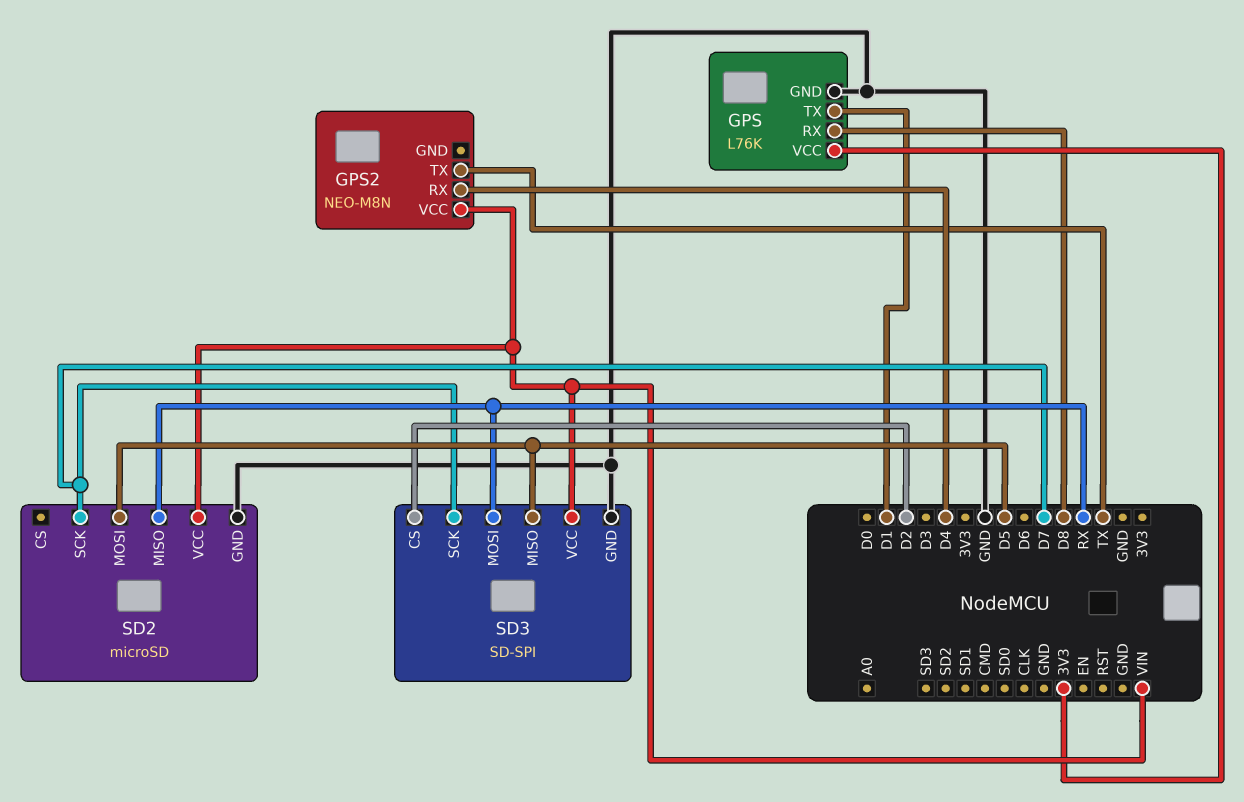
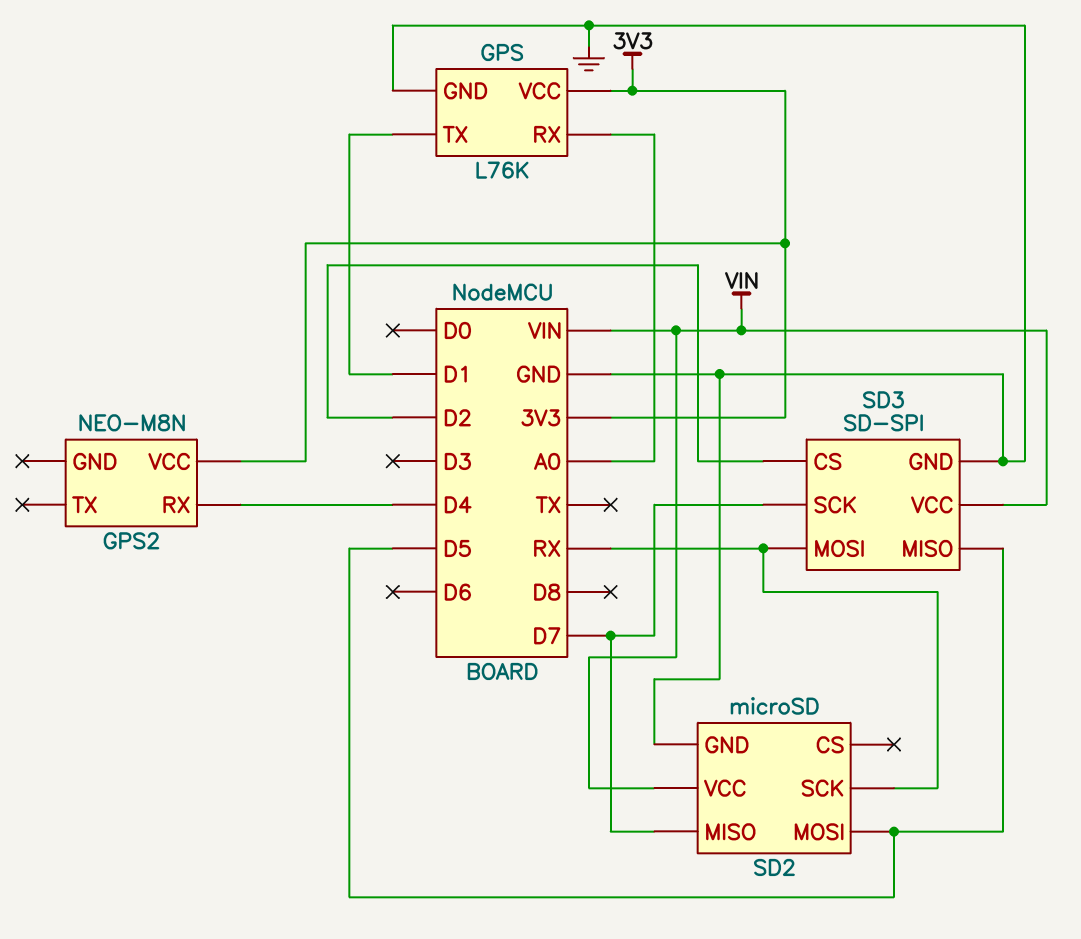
GPS pin RX: D8 -> A0
GPS2 pin TX: TX -> none
GPS2 pin VCC: VIN -> 3V3
SD2 pin MISO: RX -> D7
SD2 pin SCK: D7 -> RX

